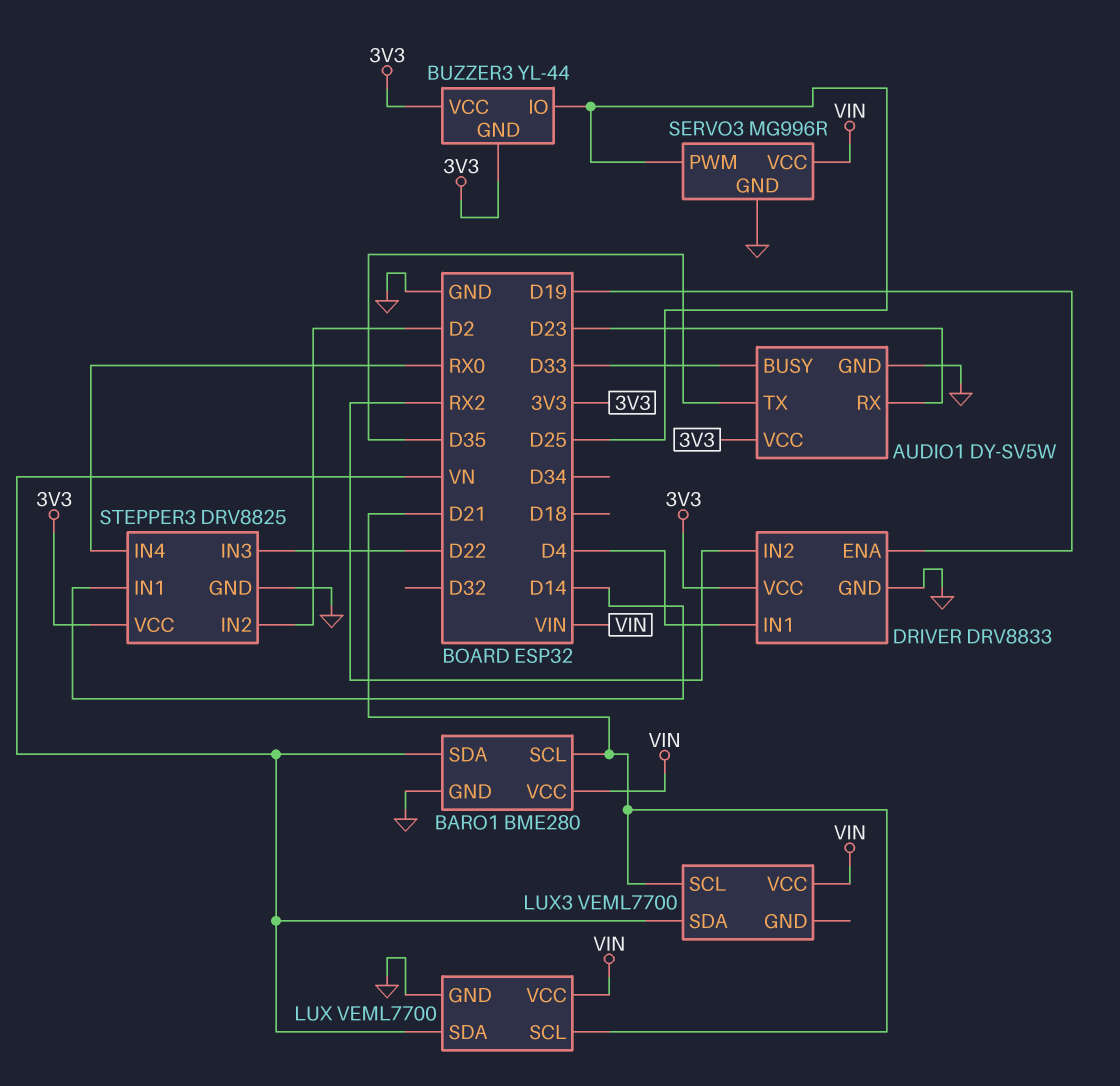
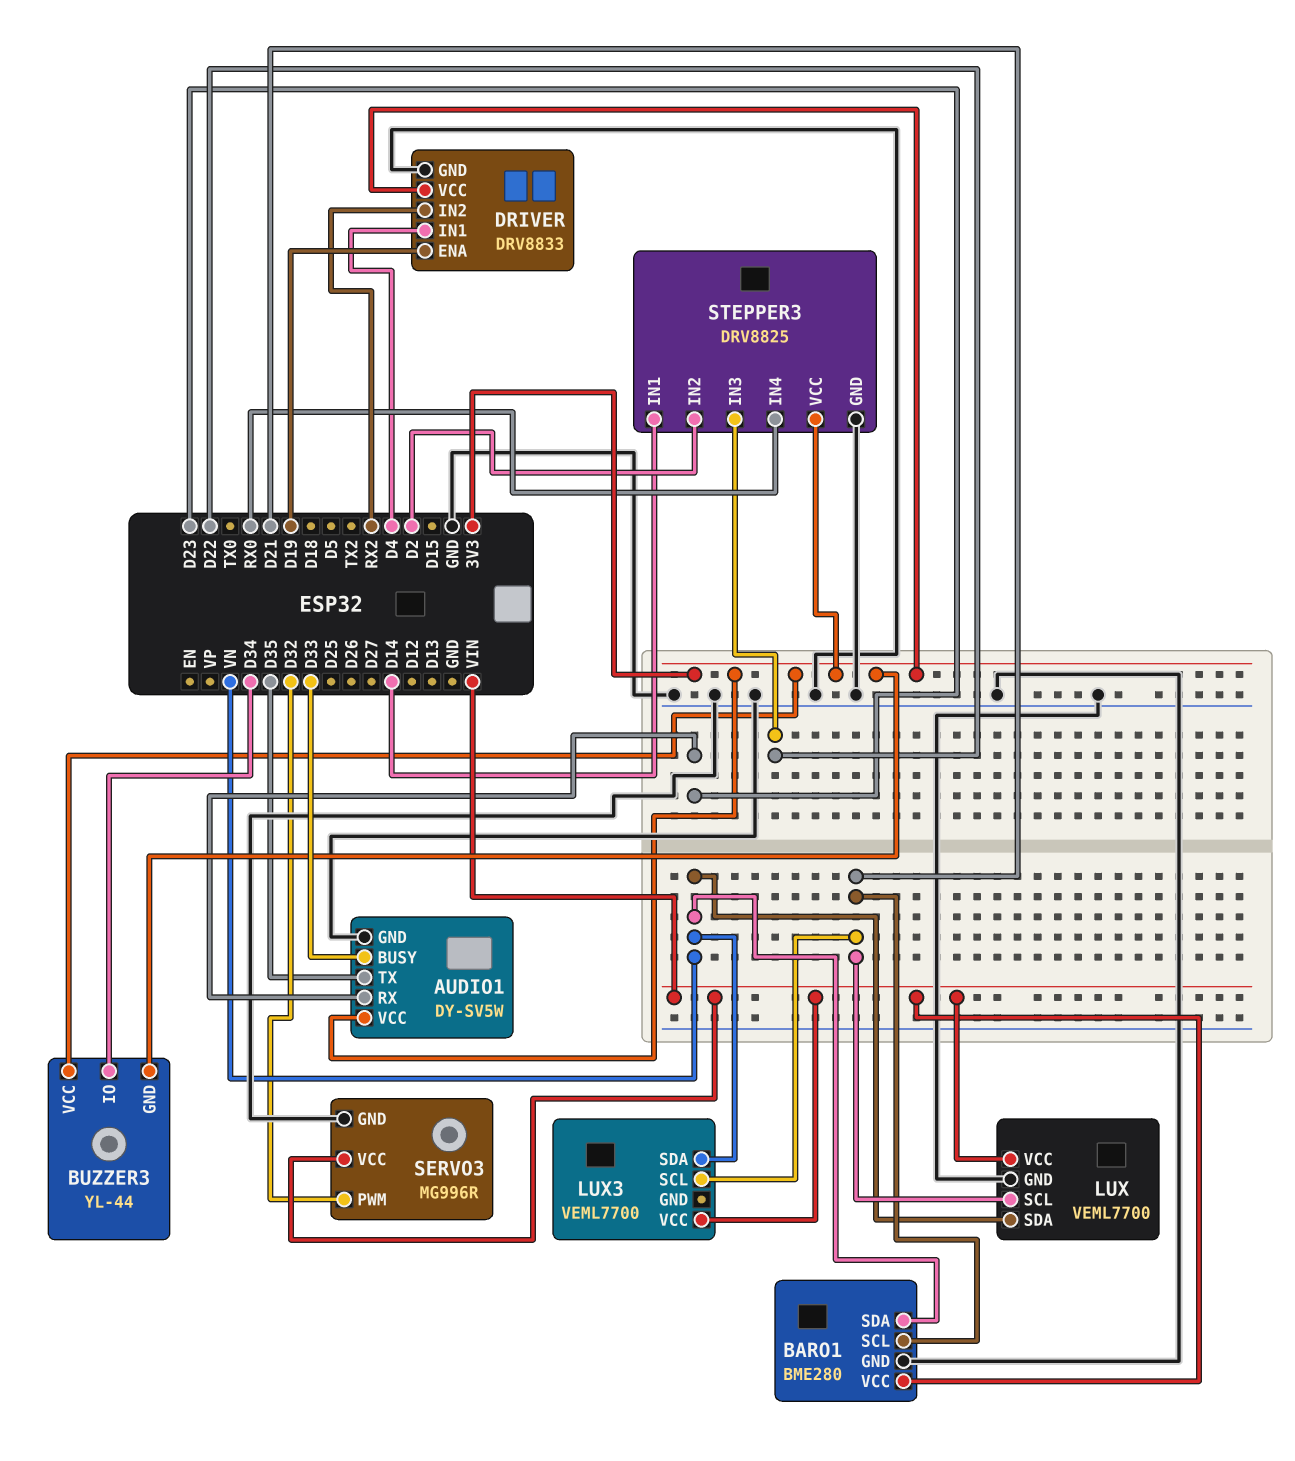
BUZZER3 pin IO: D25 -> D34
SERVO3 pin PWM: D25 -> D32

